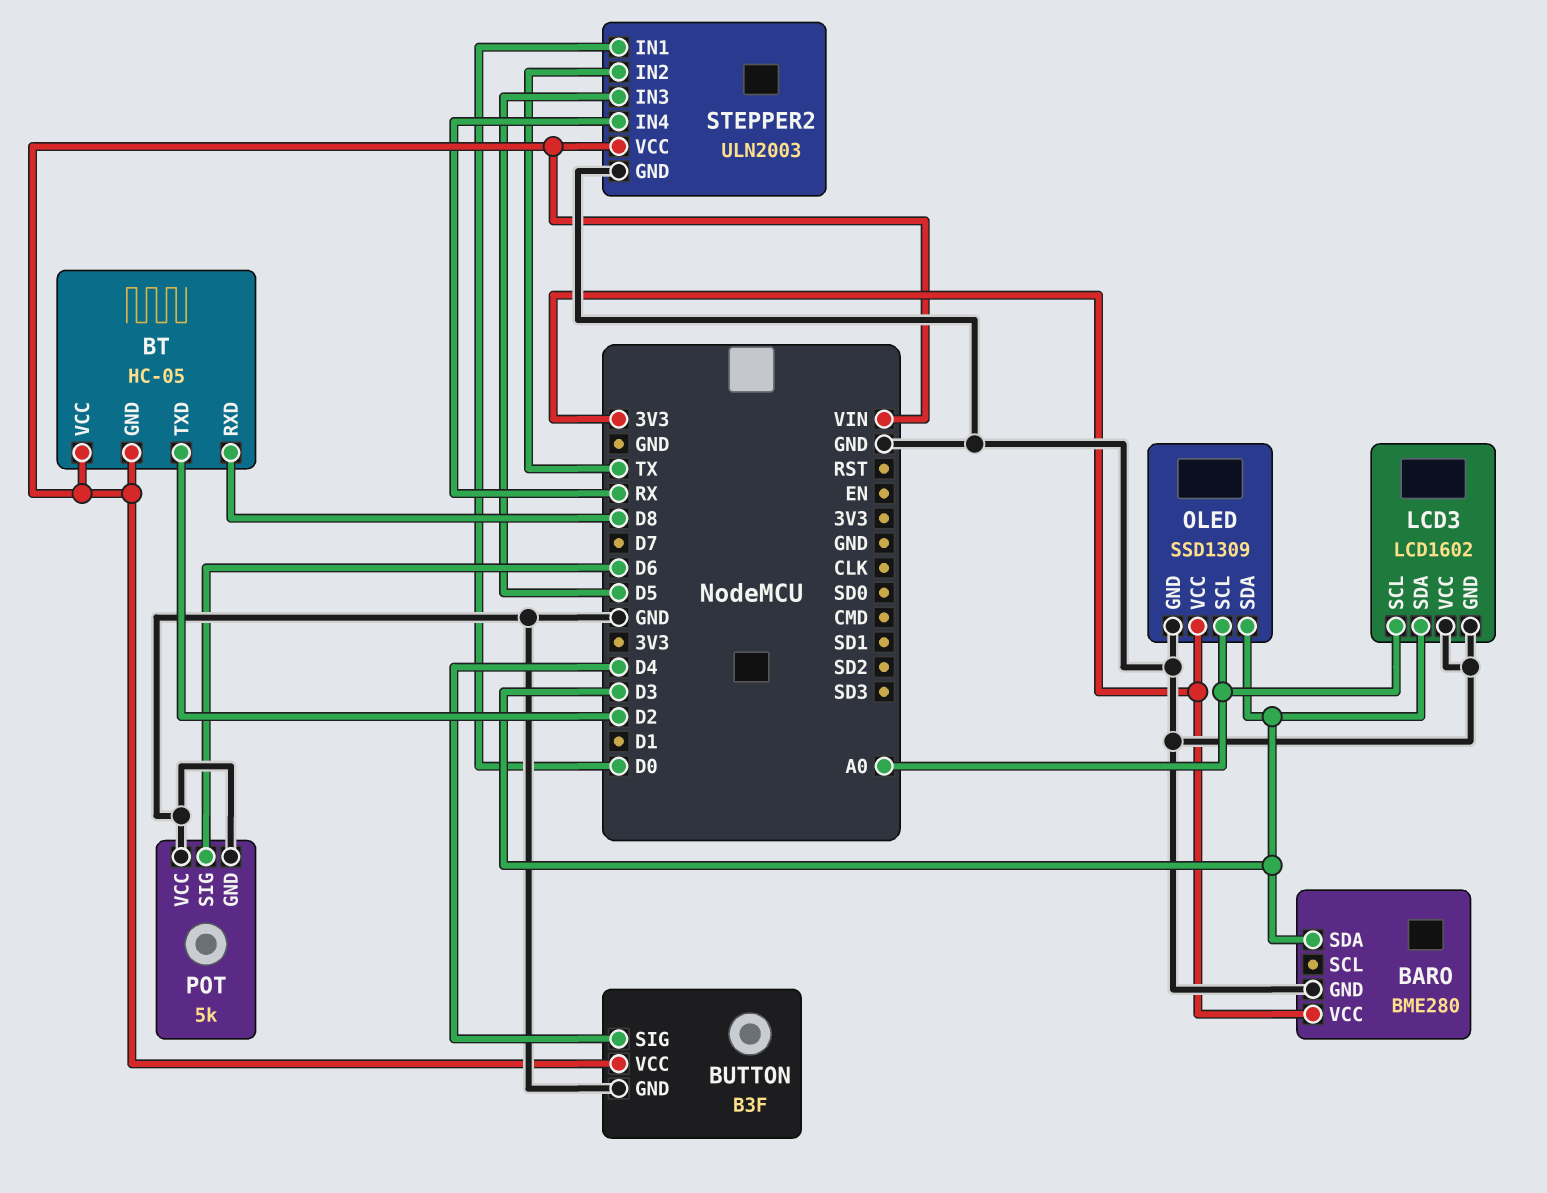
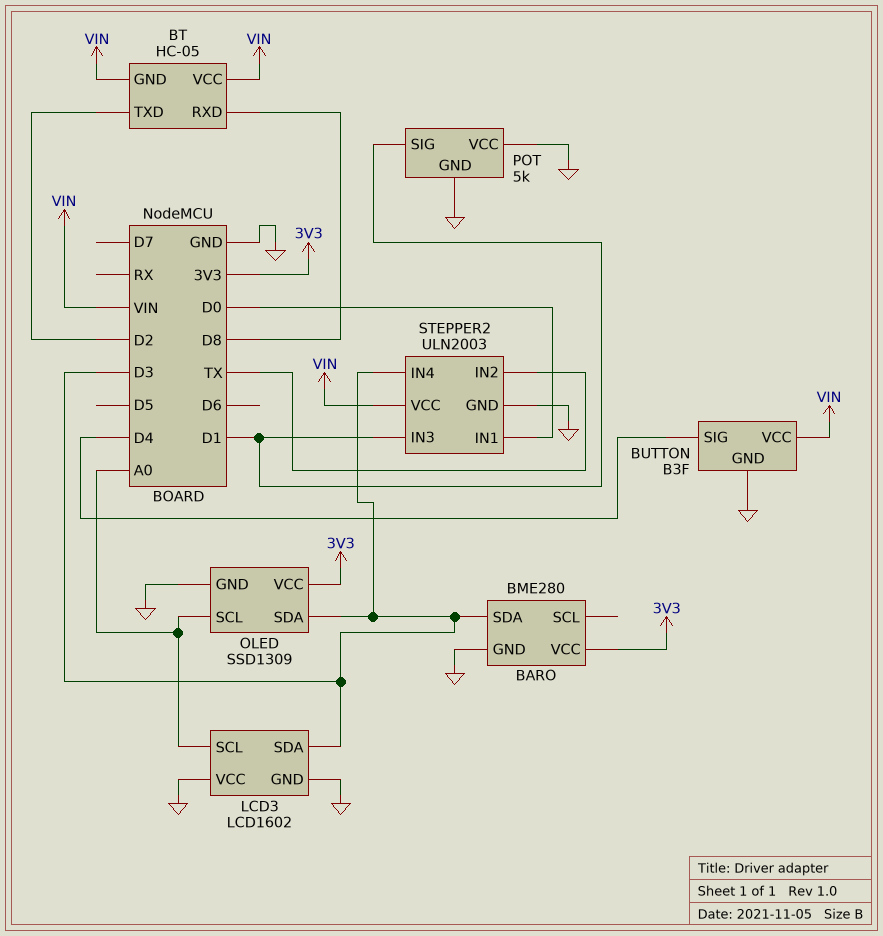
POT pin SIG: D6 -> D1
STEPPER2 pin IN3: D5 -> D1
STEPPER2 pin IN4: RX -> D3

